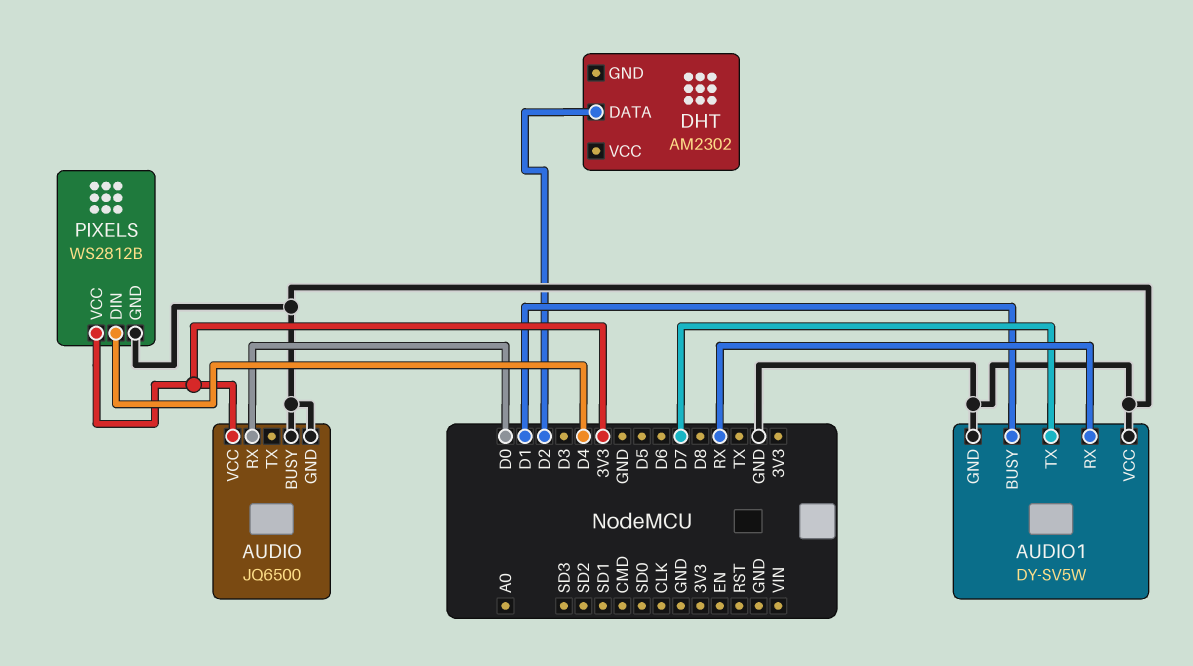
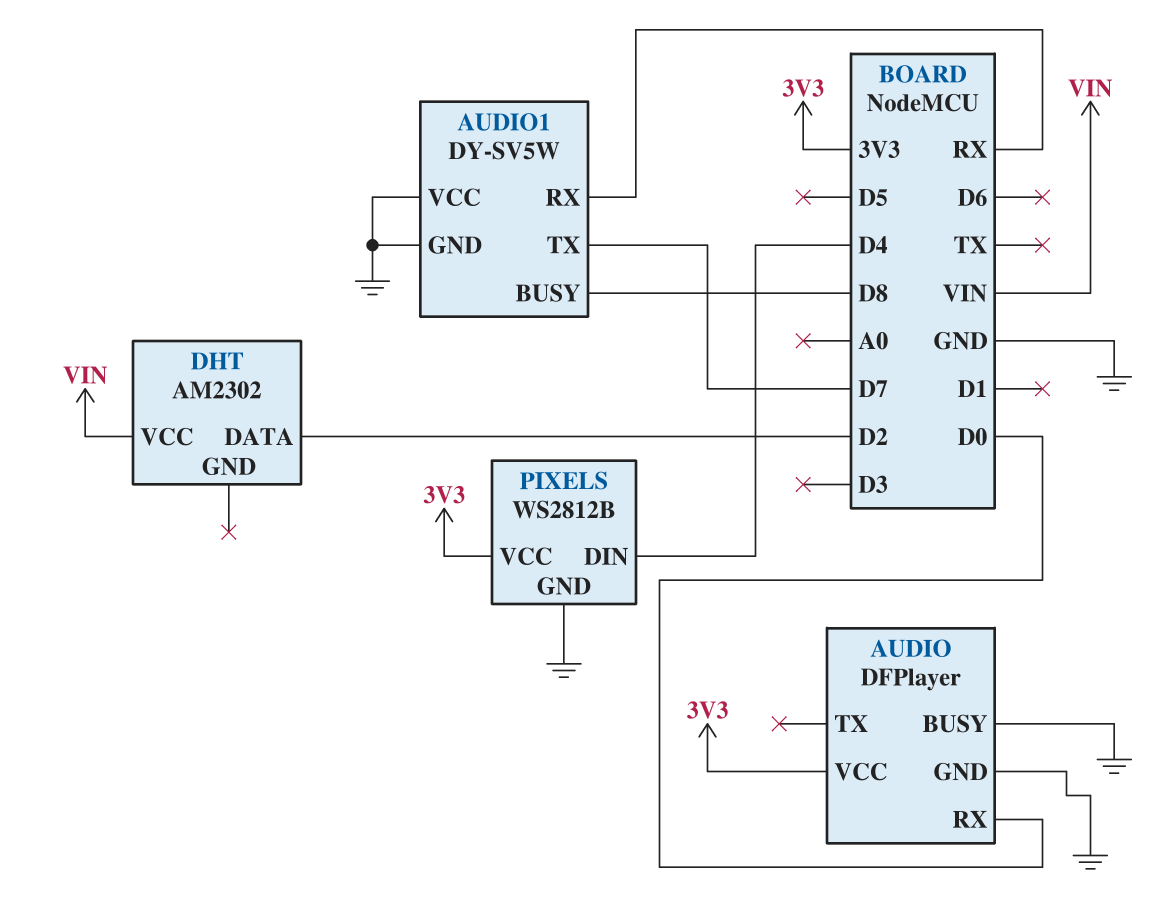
AUDIO: JQ6500 -> DFPlayer
AUDIO1 pin BUSY: D1 -> D8
DHT pin VCC: none -> VIN

